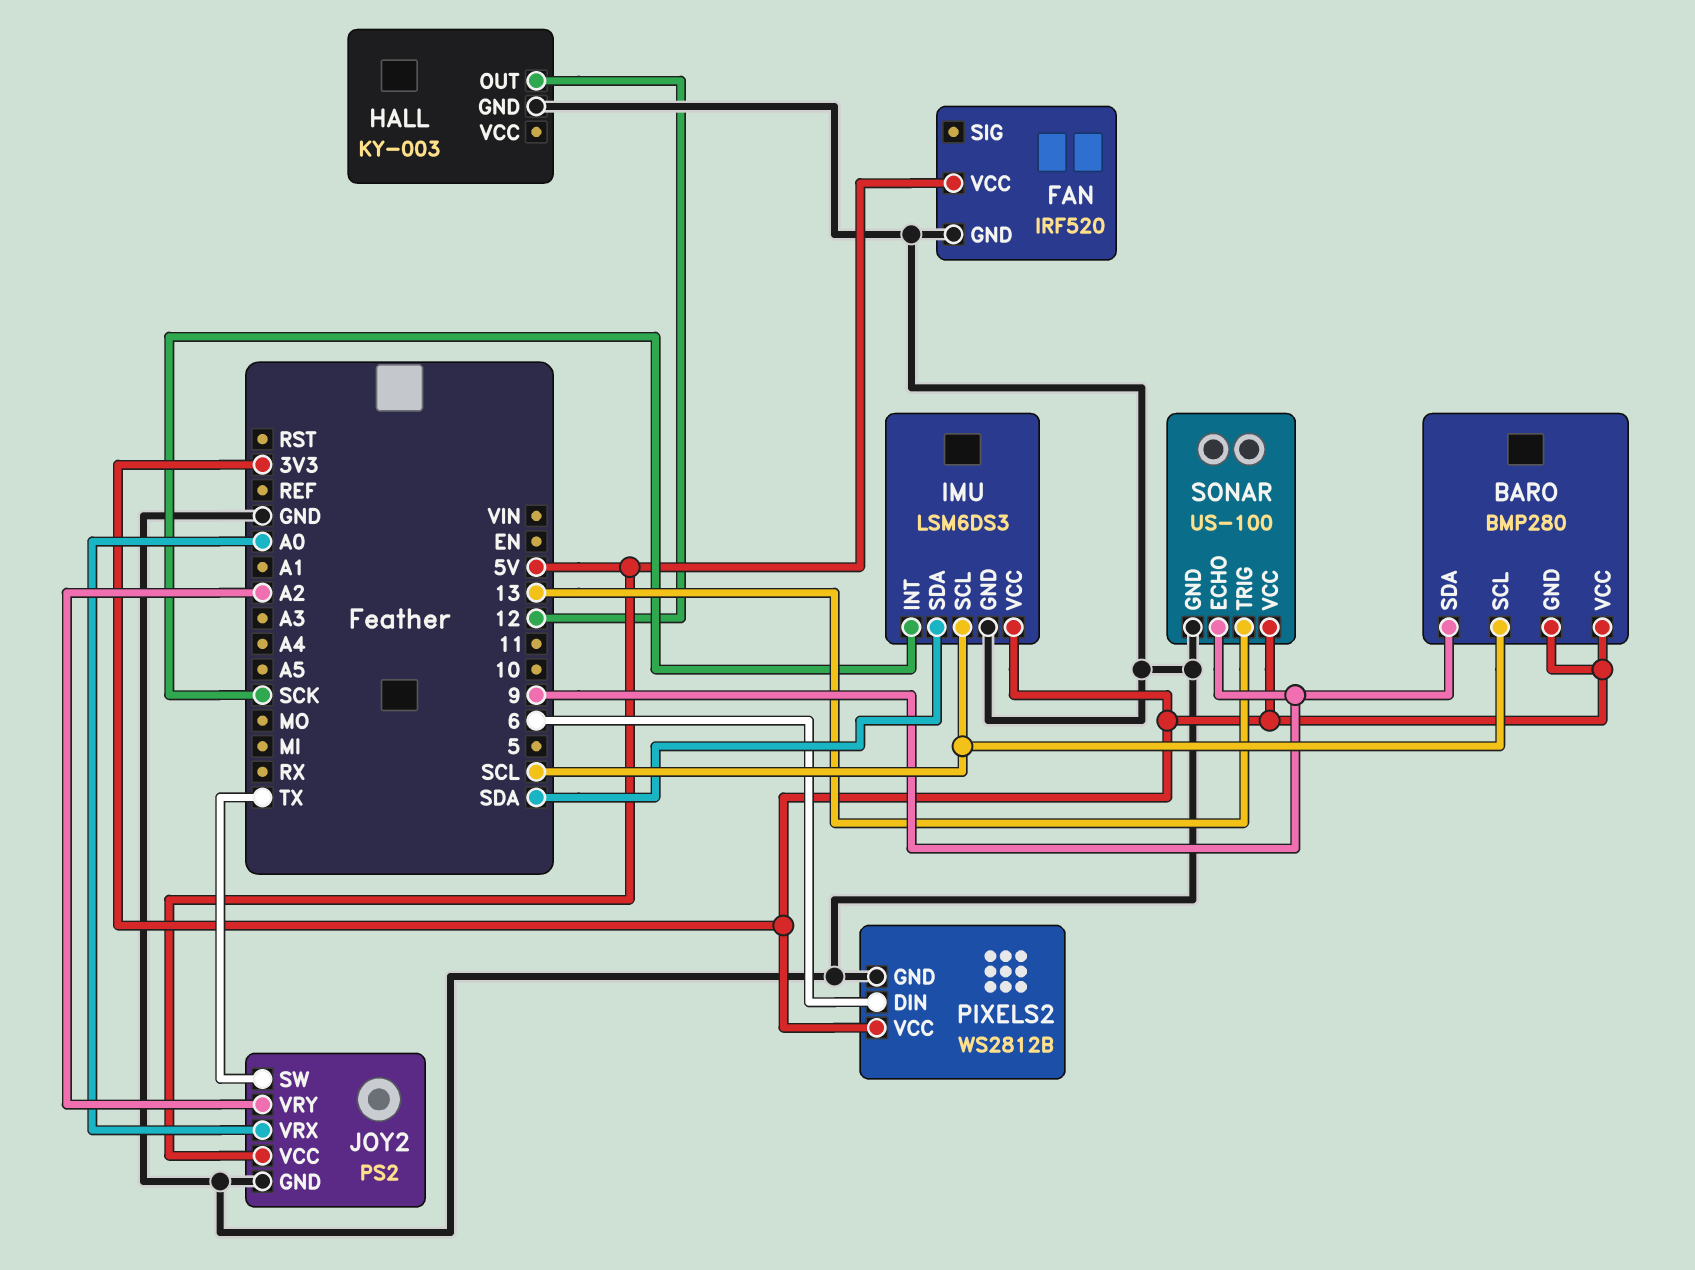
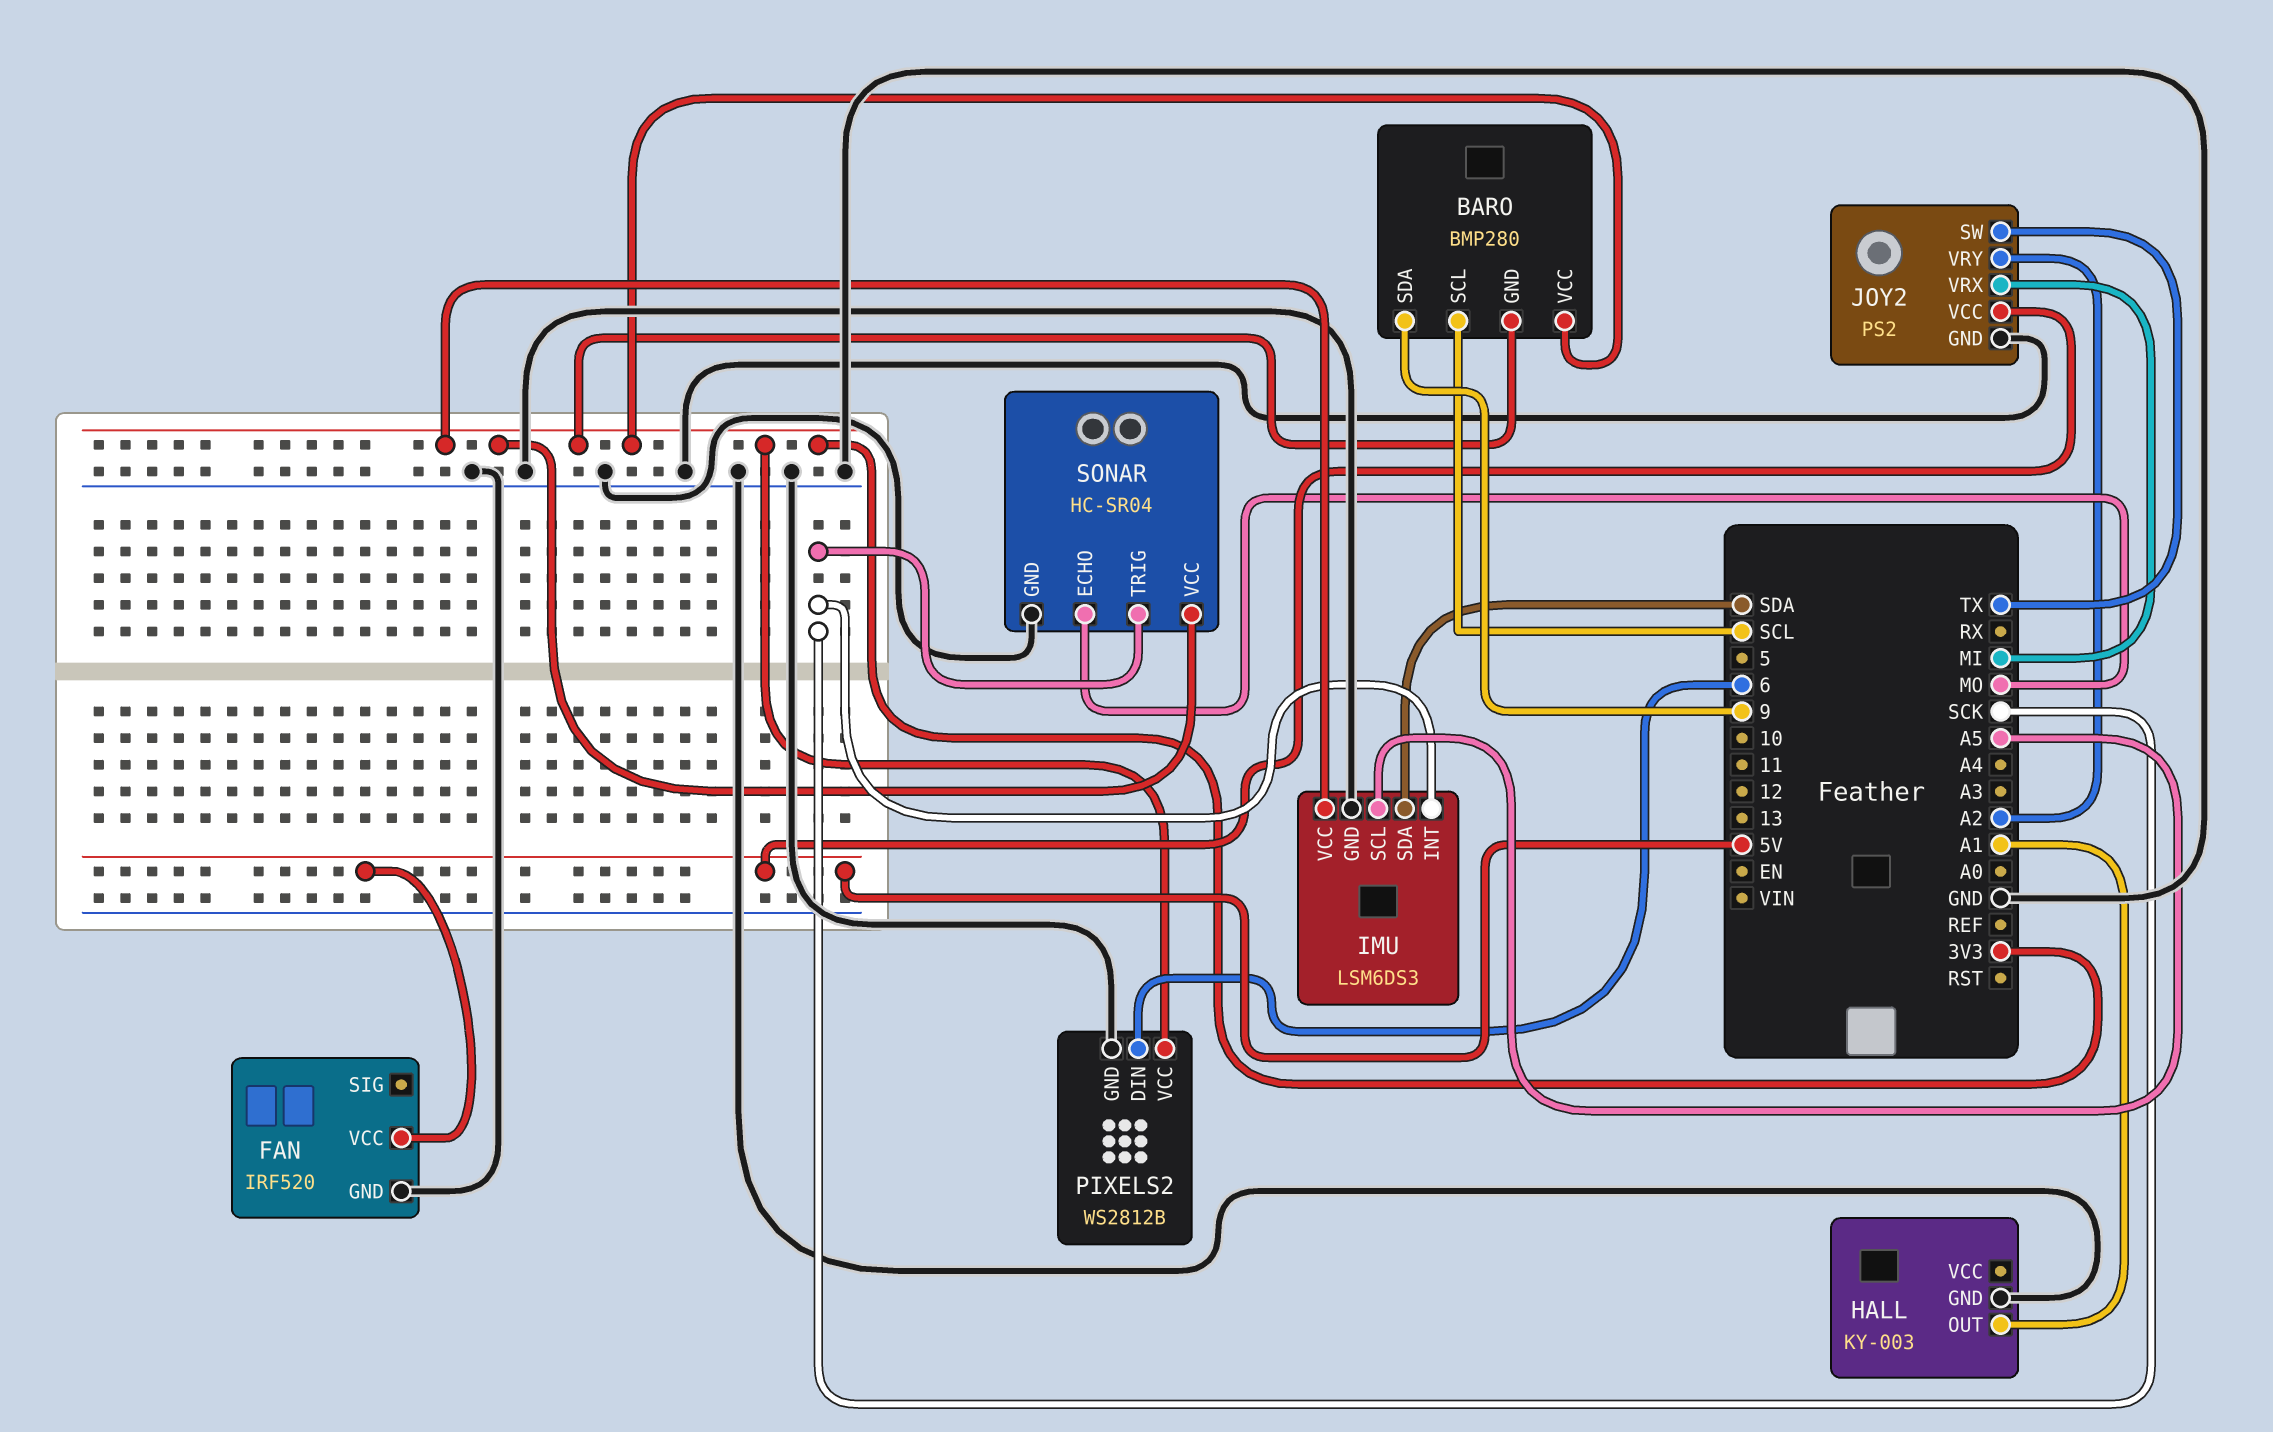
HALL pin OUT: 12 -> A1
IMU pin SCL: SCL -> A5
JOY2 pin VRX: A0 -> MI
SONAR: US-100 -> HC-SR04
SONAR pin ECHO: 9 -> MO
SONAR pin TRIG: 13 -> SCK

